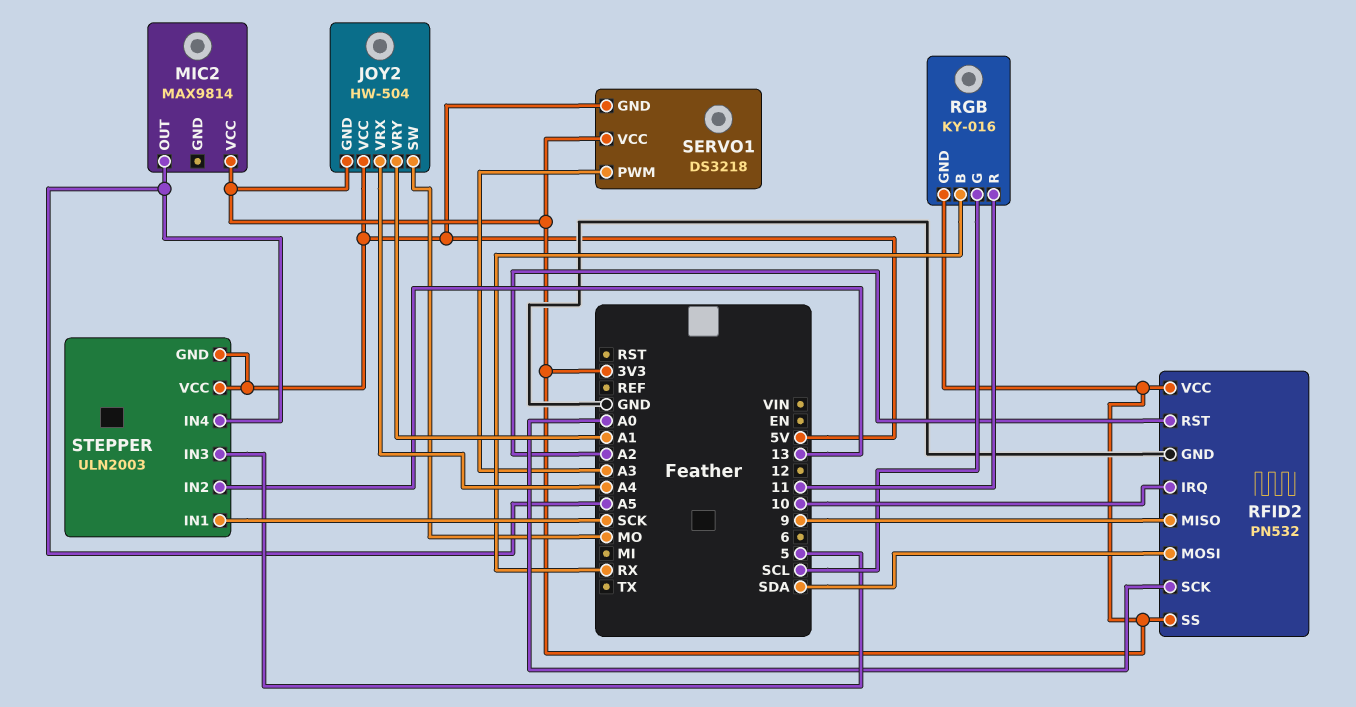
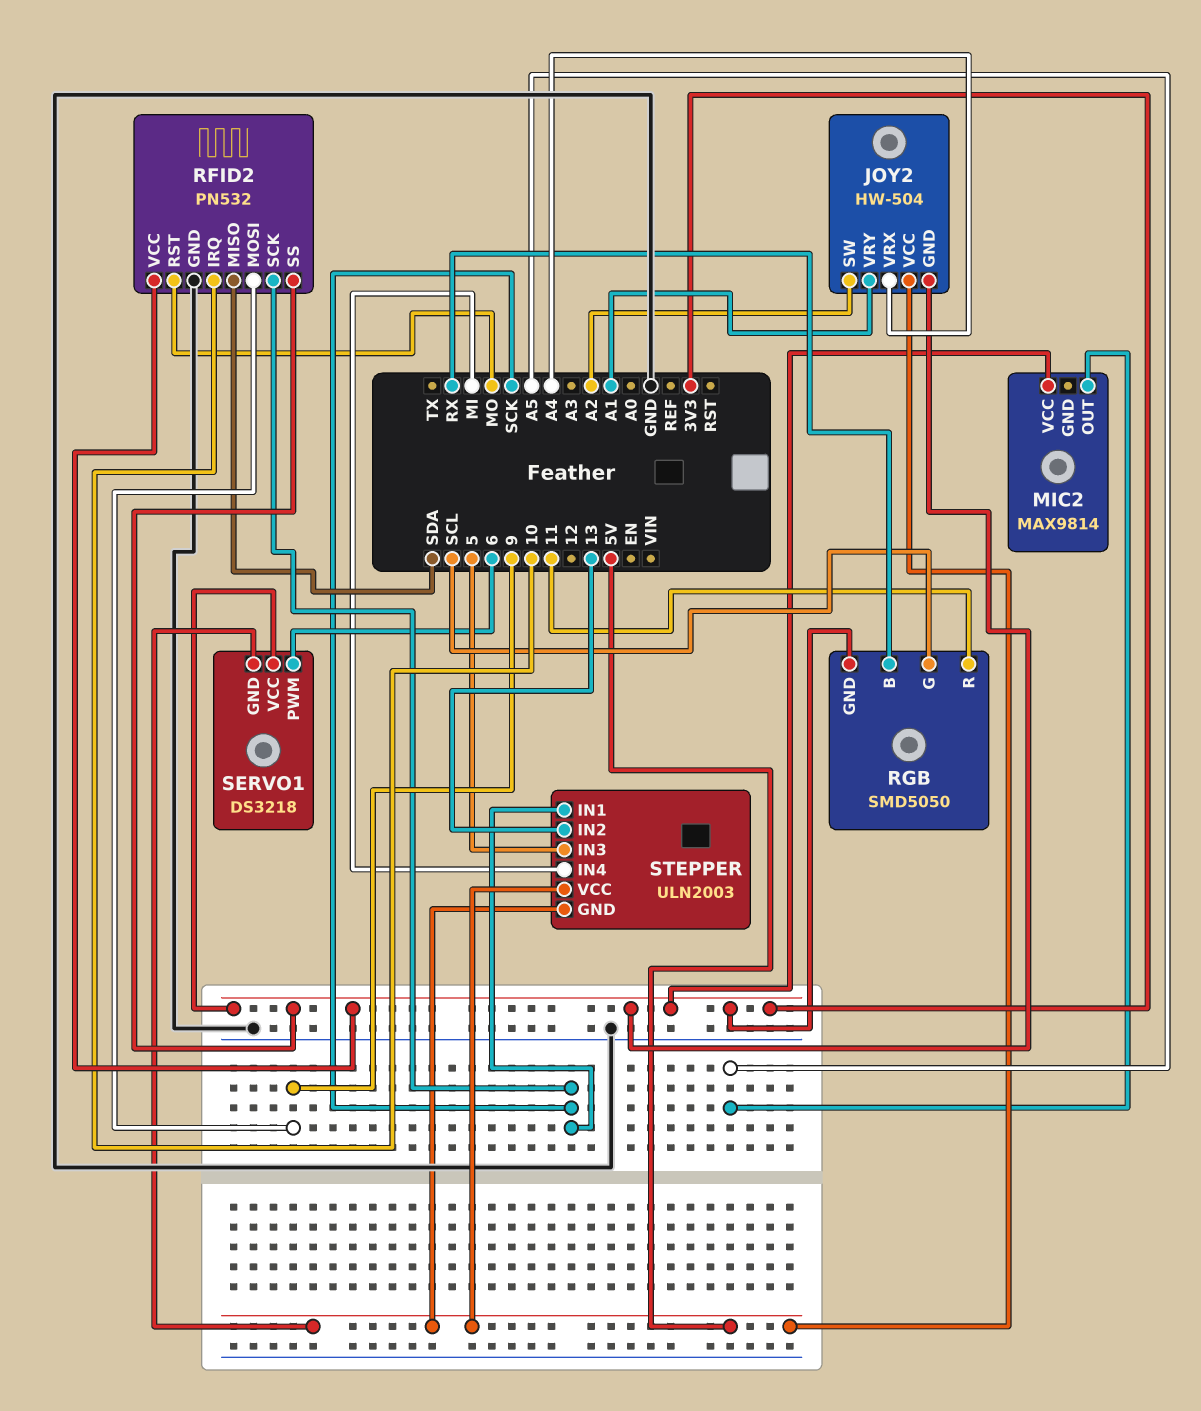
JOY2 pin SW: MO -> A2
RFID2 pin MISO: 9 -> SDA
RFID2 pin MOSI: SDA -> 9
RFID2 pin RST: A2 -> MO
RFID2 pin SCK: A0 -> SCK
RGB: KY-016 -> SMD5050
SERVO1 pin PWM: A3 -> 6
STEPPER pin IN4: A5 -> MI

